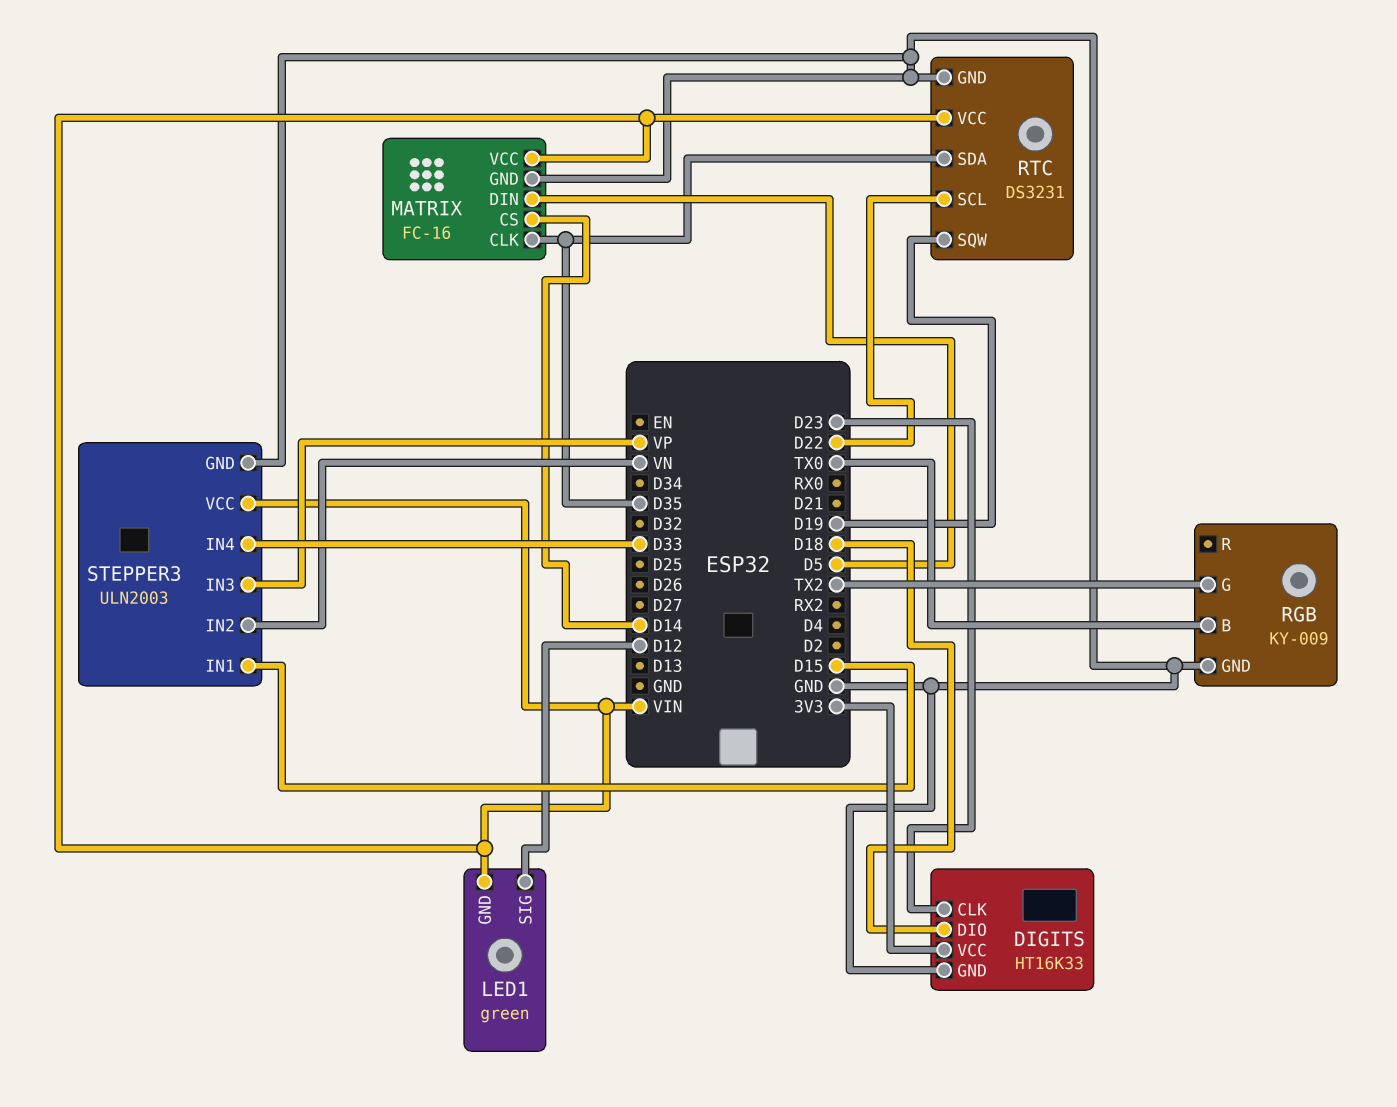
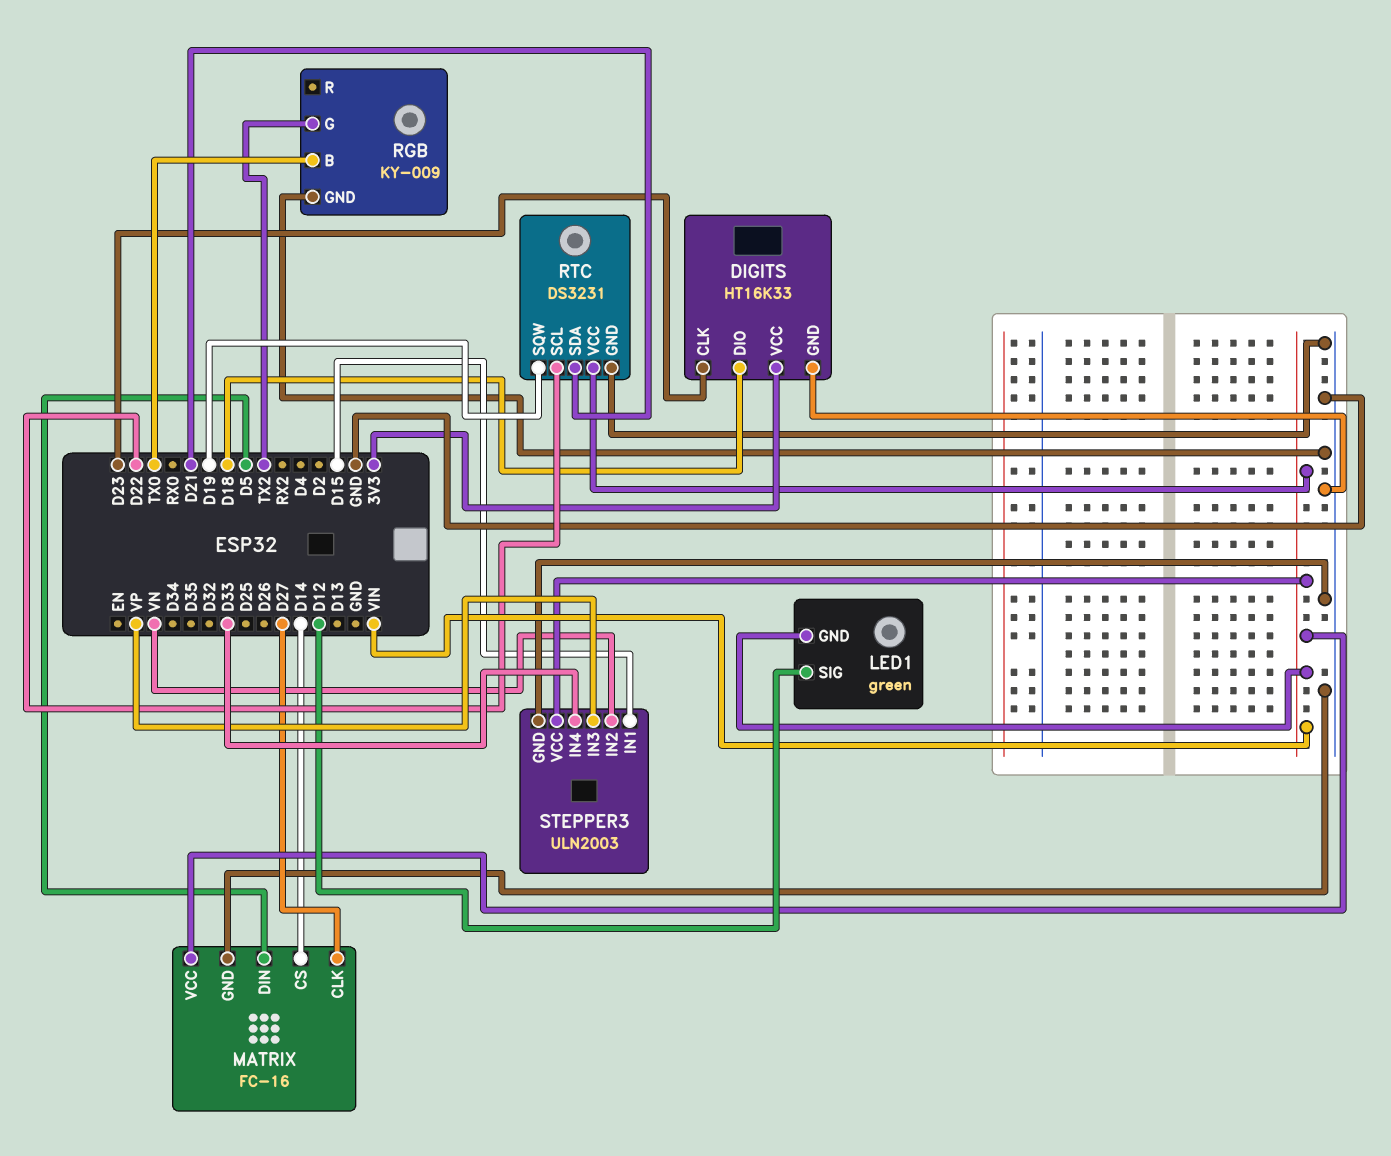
MATRIX pin CLK: D35 -> D27
RTC pin SDA: D35 -> D21

